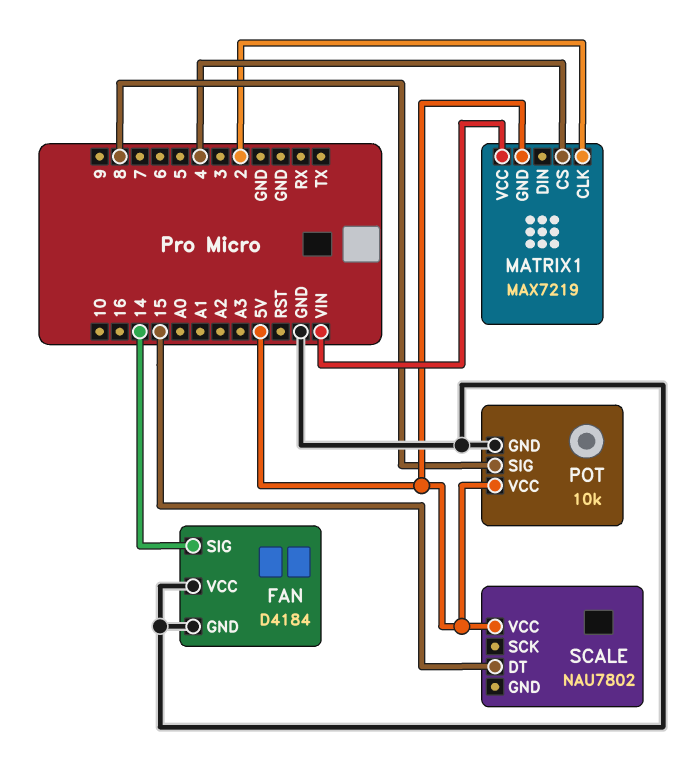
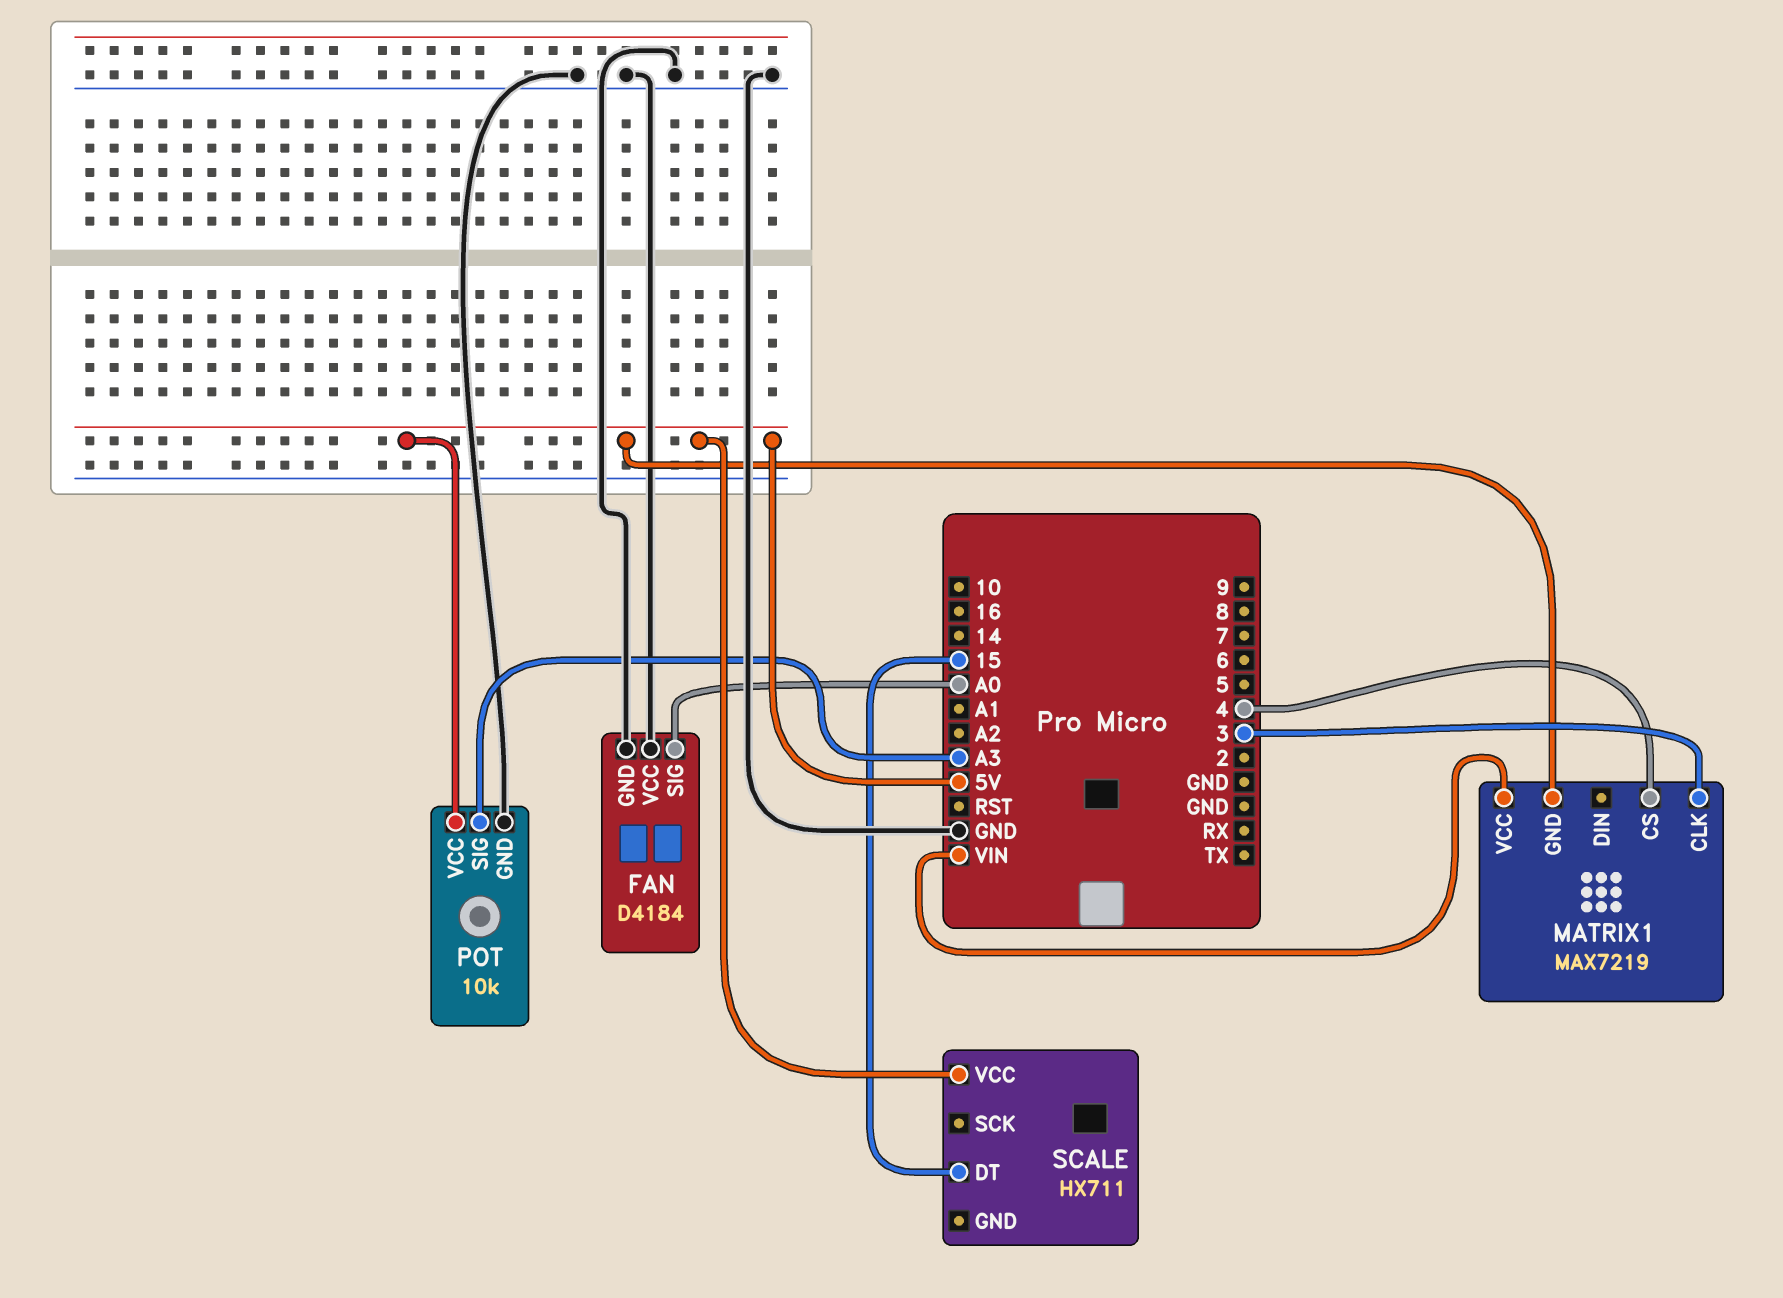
FAN pin SIG: 14 -> A0
MATRIX1 pin CLK: 2 -> 3
POT pin SIG: 8 -> A3
SCALE: NAU7802 -> HX711

